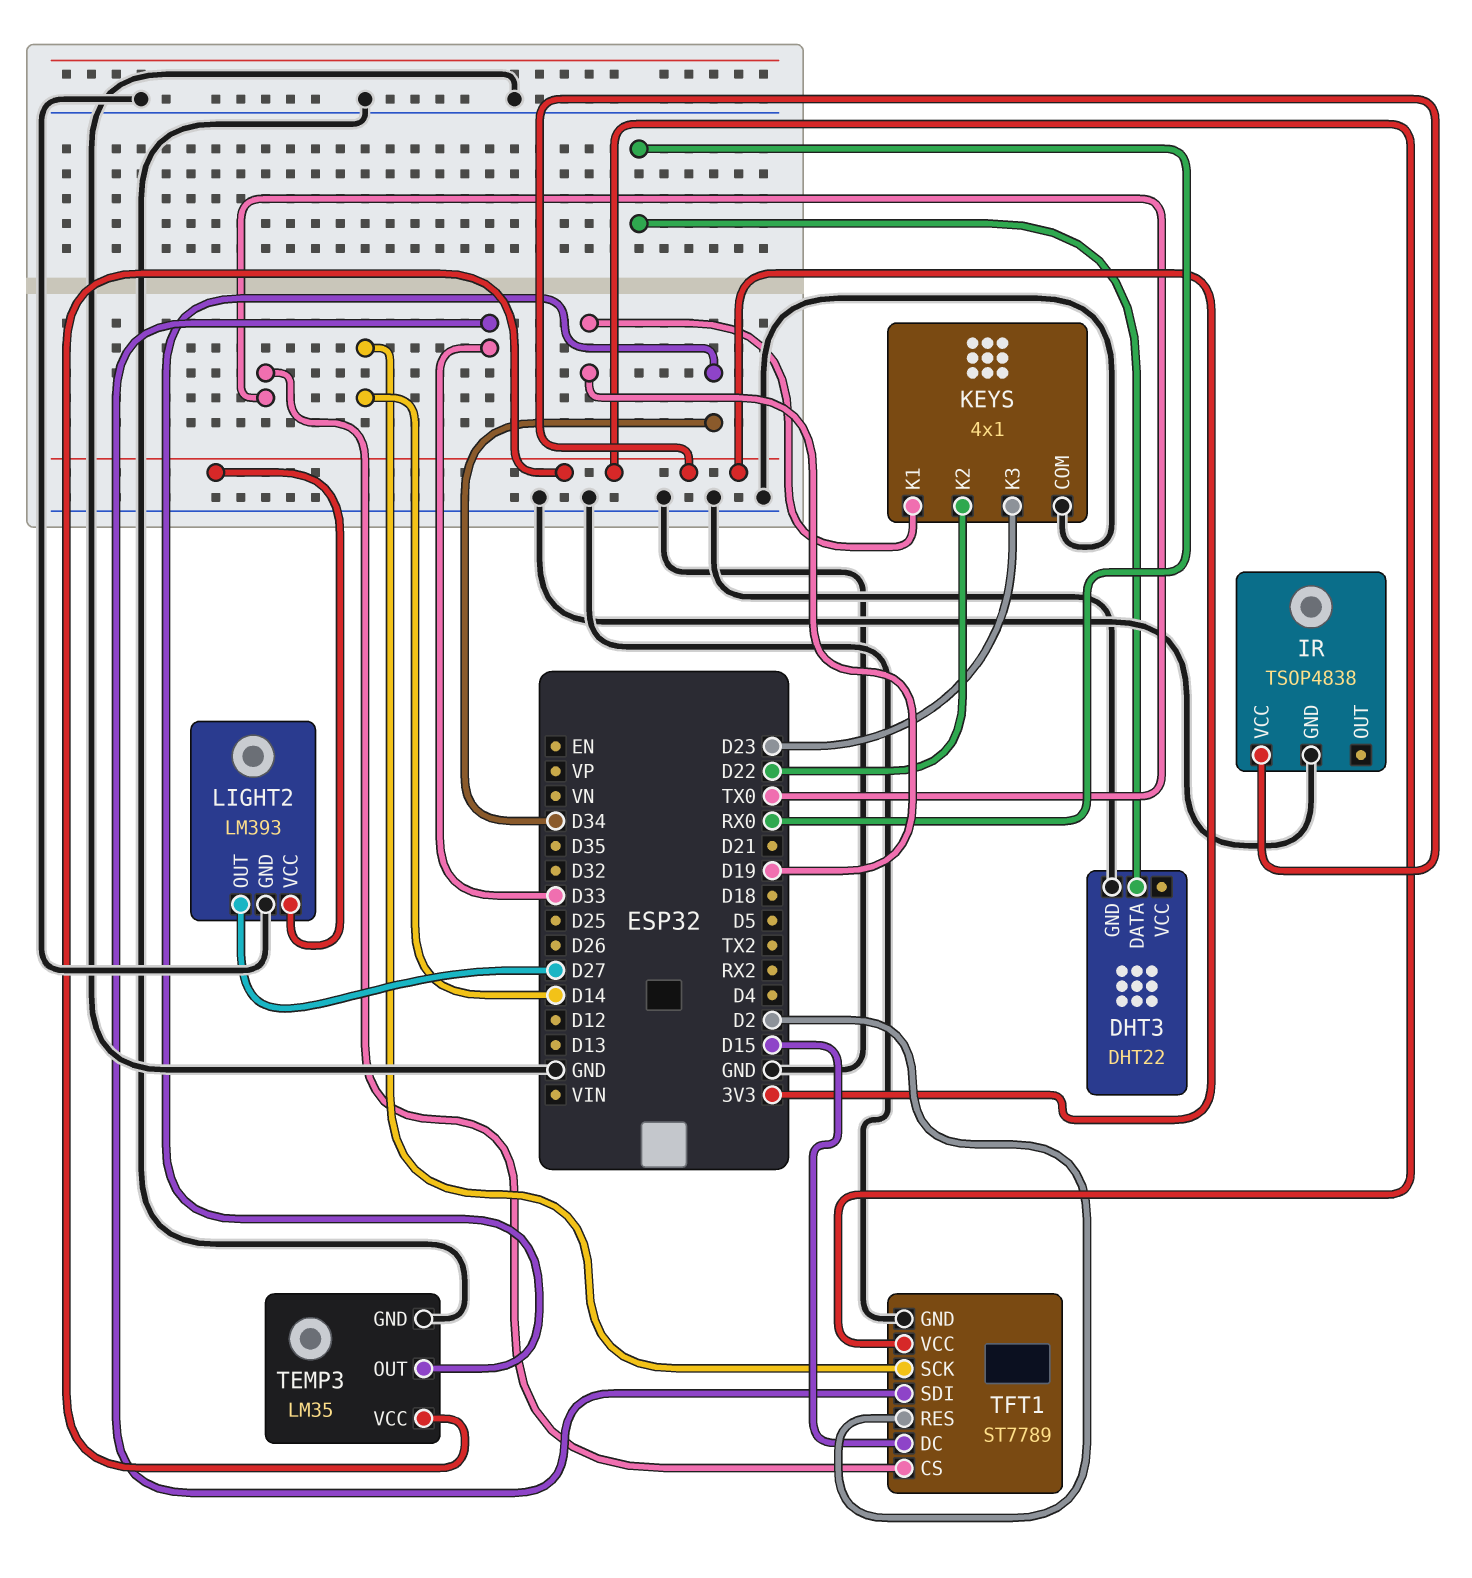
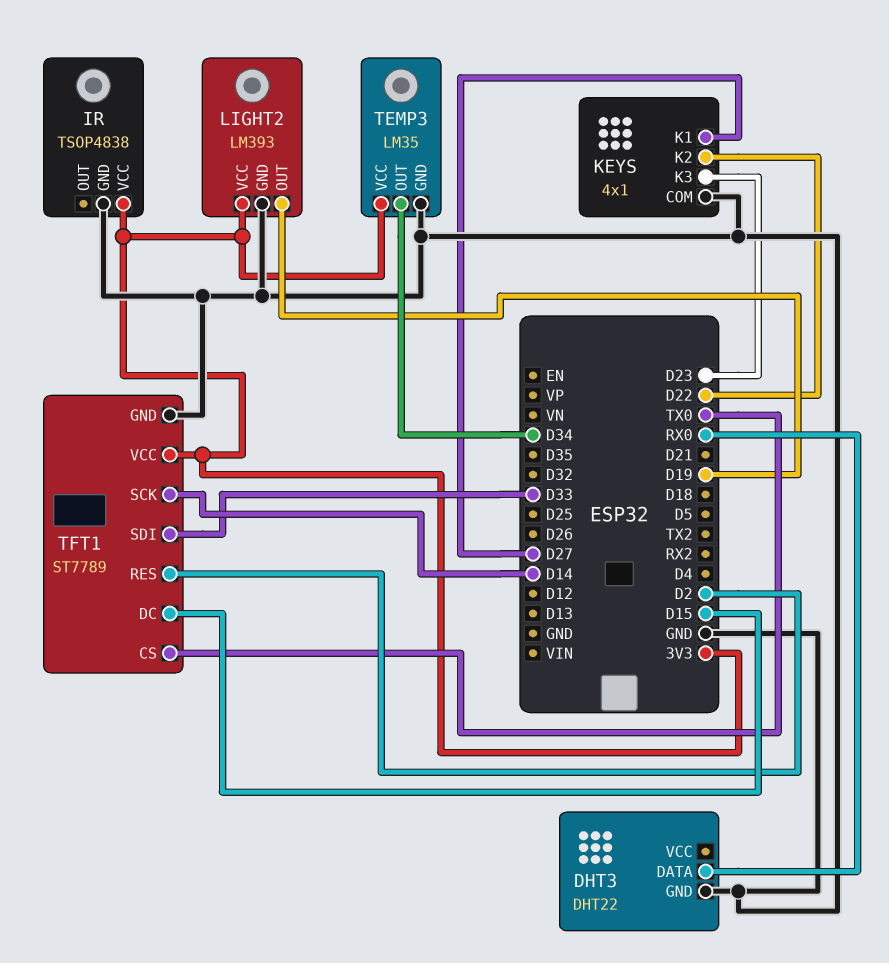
KEYS pin K1: D19 -> D27
LIGHT2 pin OUT: D27 -> D19

